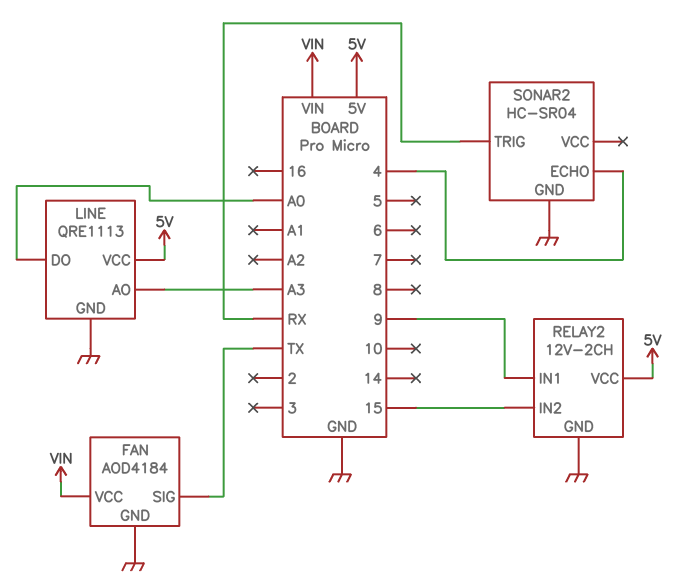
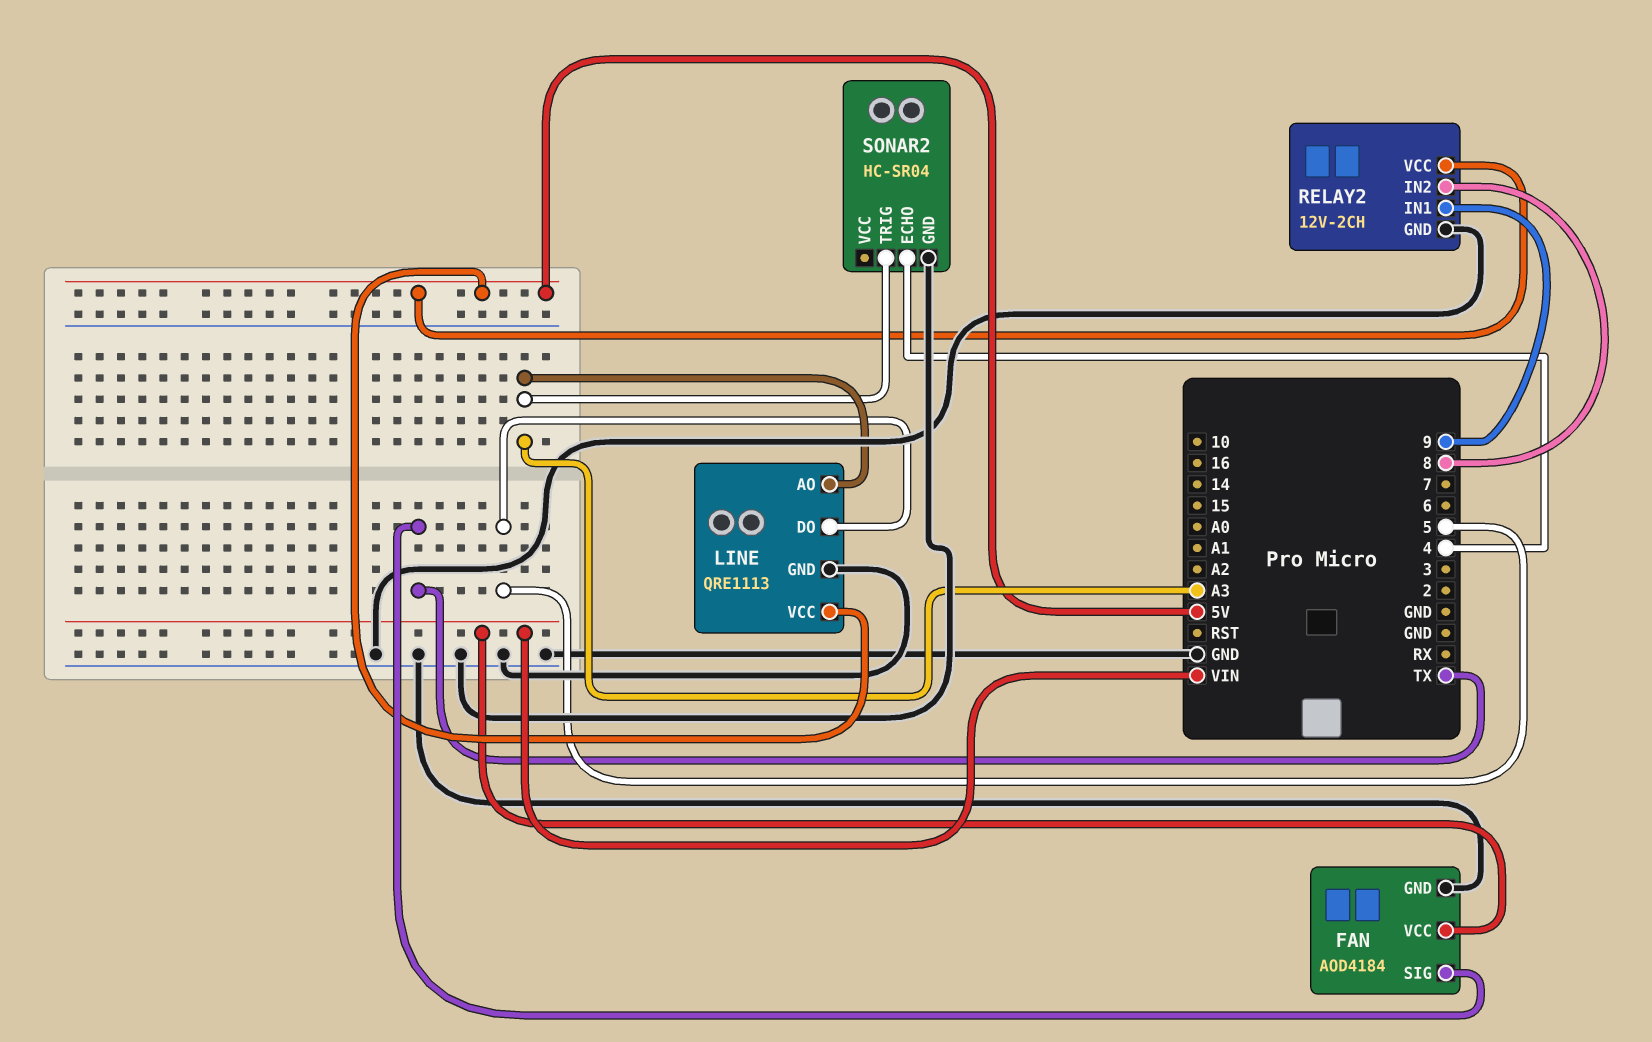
LINE pin DO: A0 -> 5
RELAY2 pin IN2: 15 -> 8
SONAR2 pin TRIG: RX -> A3

